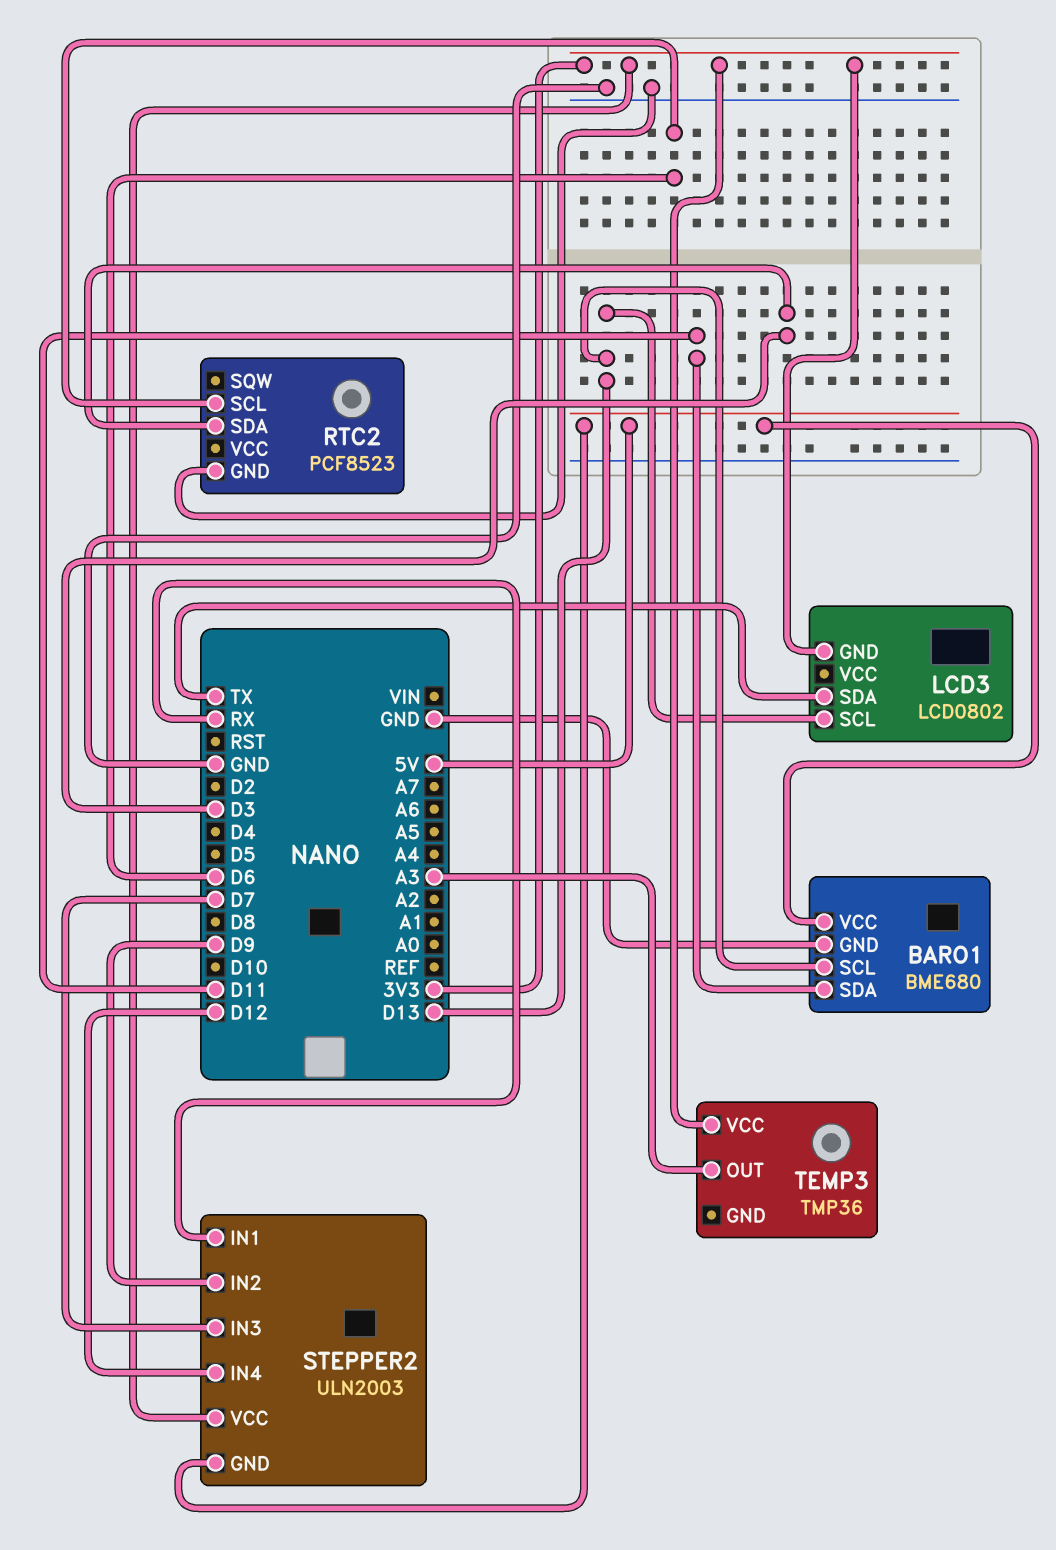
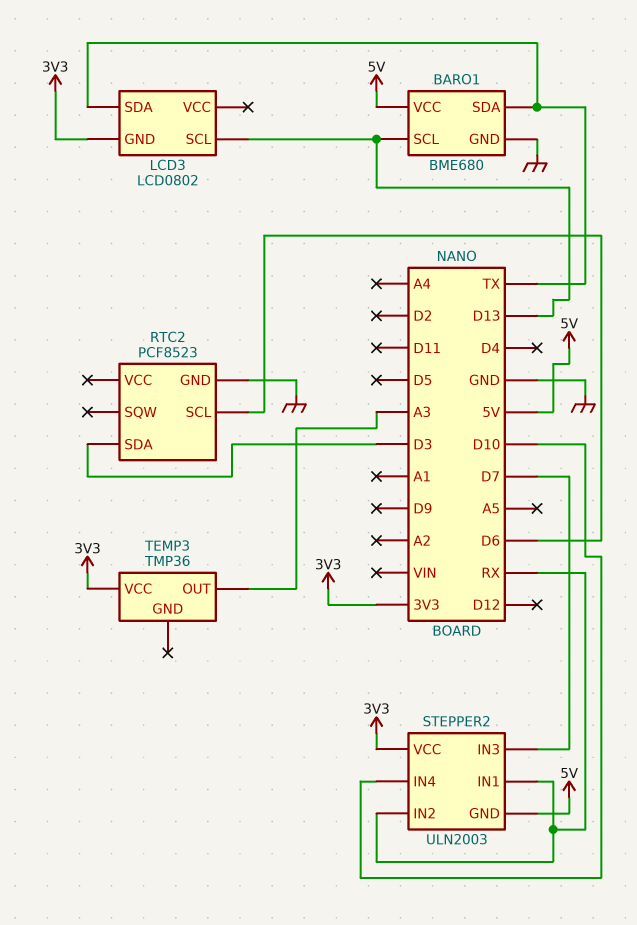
BARO1 pin SDA: D11 -> TX
STEPPER2 pin IN2: D9 -> RX
STEPPER2 pin IN4: D12 -> D10

